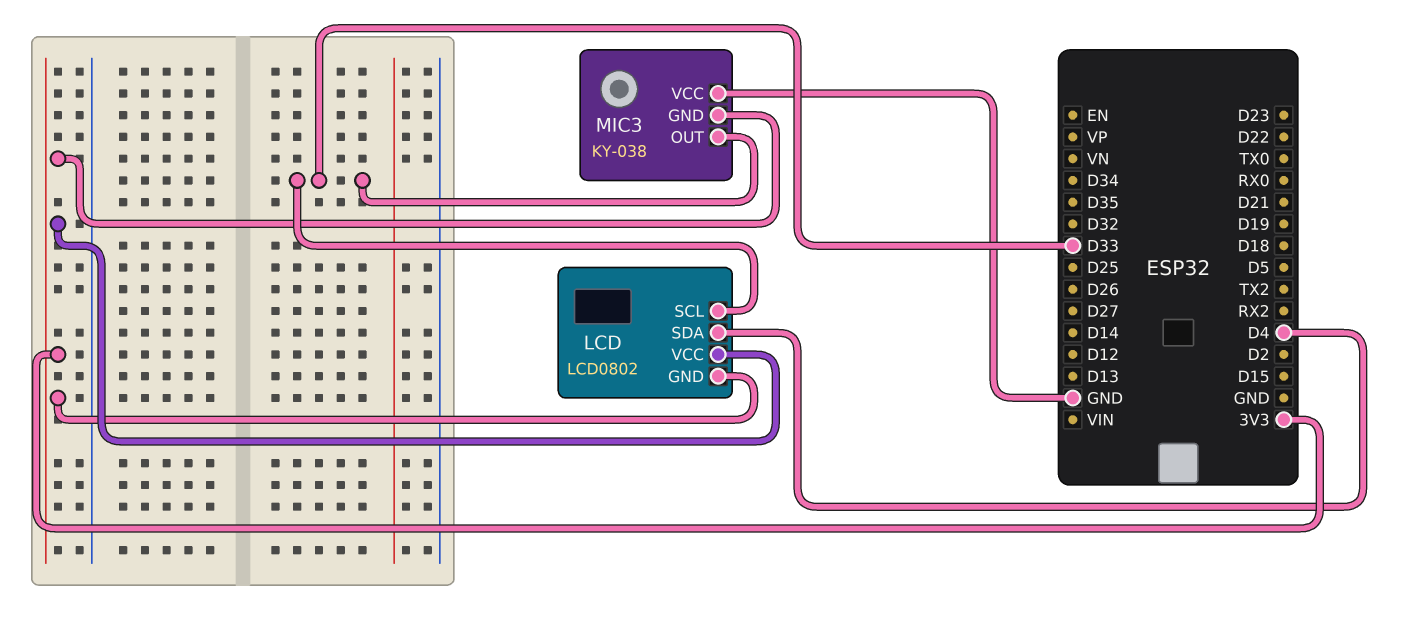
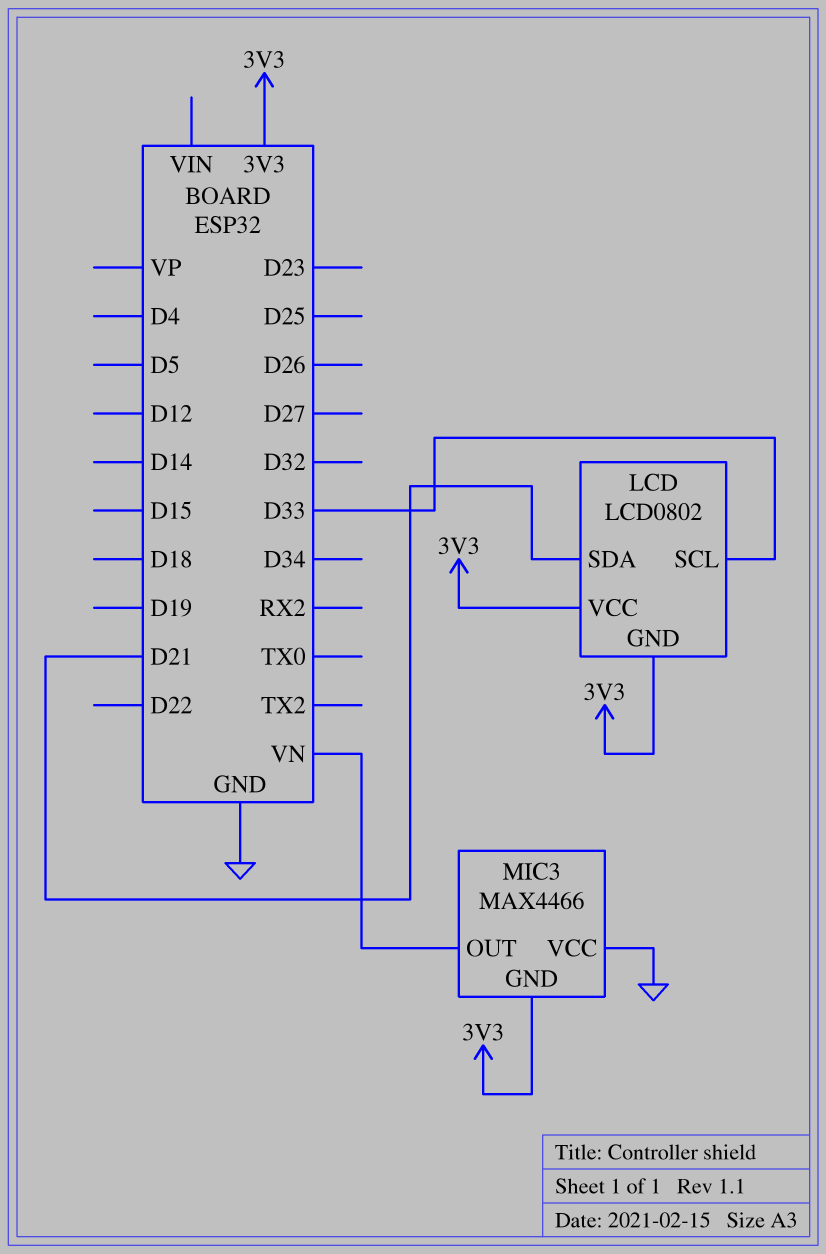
LCD pin SDA: D4 -> D21
MIC3: KY-038 -> MAX4466
MIC3 pin OUT: D33 -> VN

